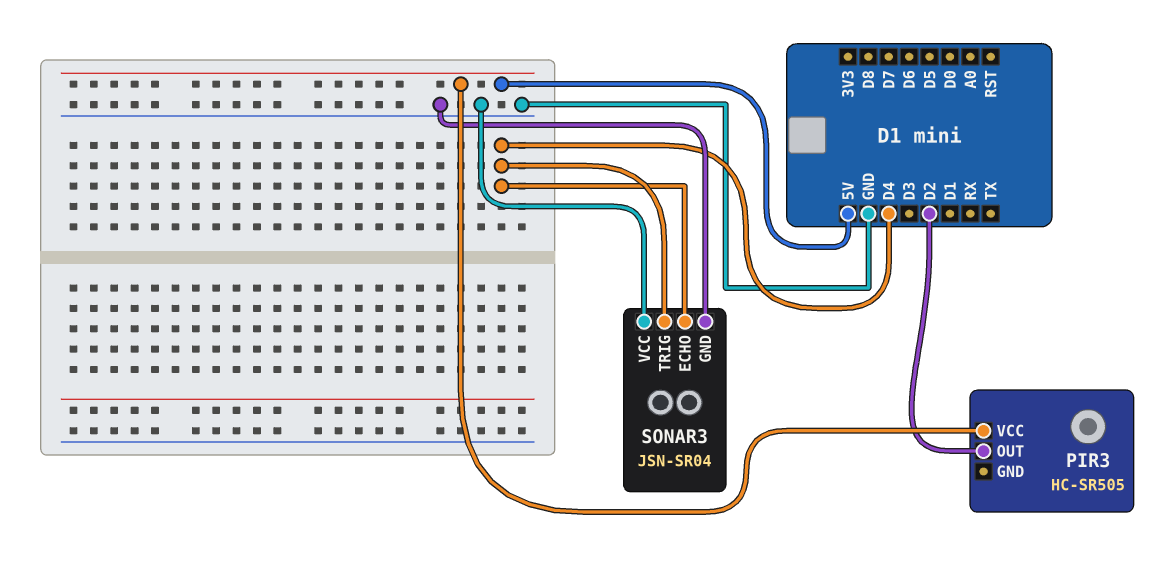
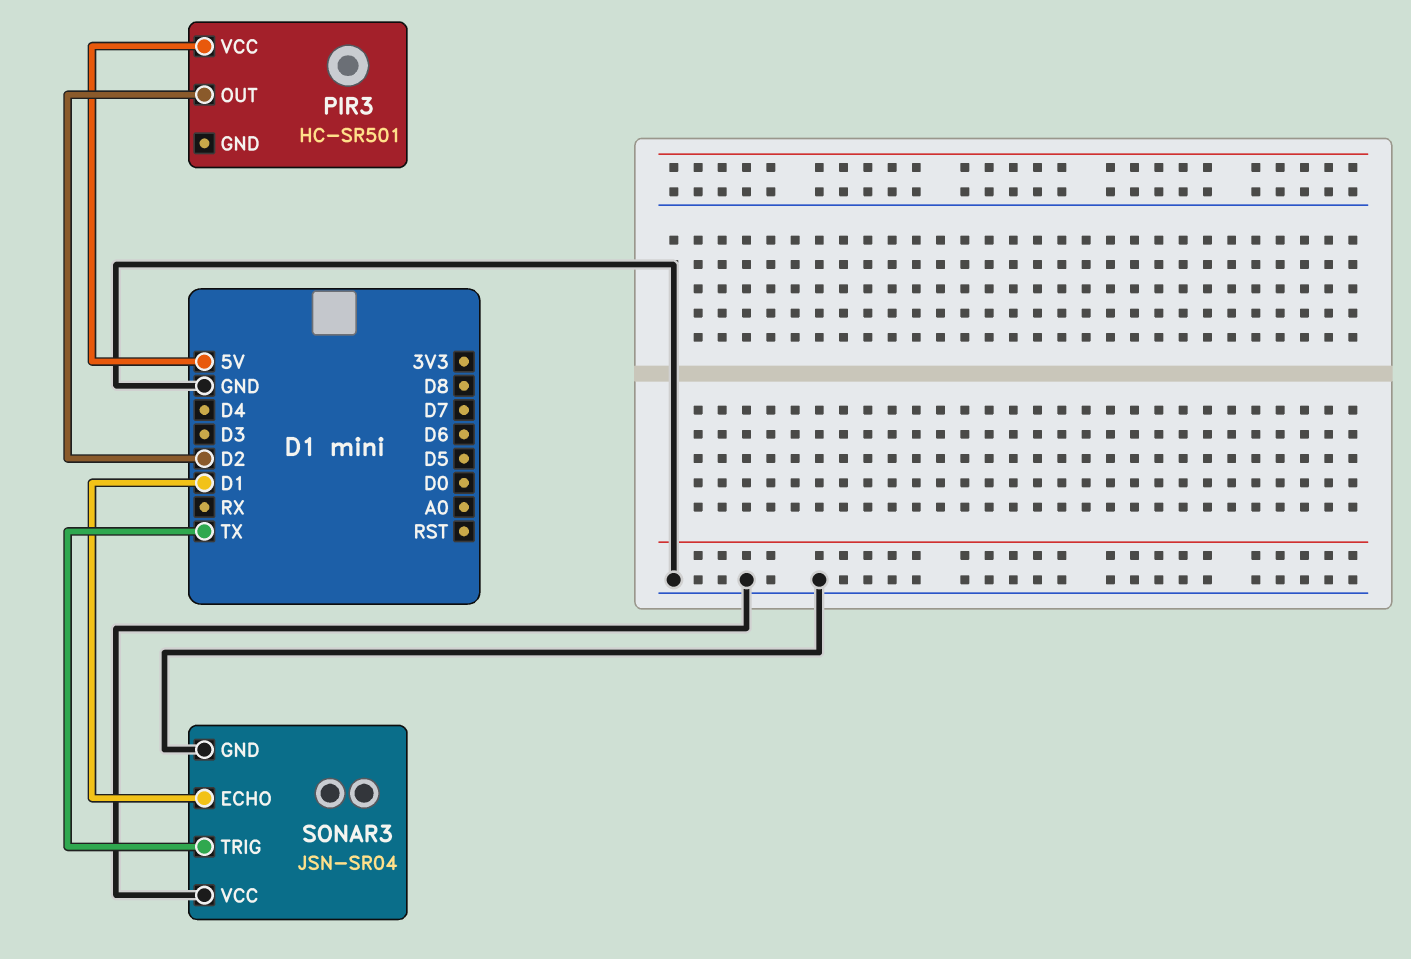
PIR3: HC-SR505 -> HC-SR501
SONAR3 pin ECHO: D4 -> D1
SONAR3 pin TRIG: D4 -> TX

